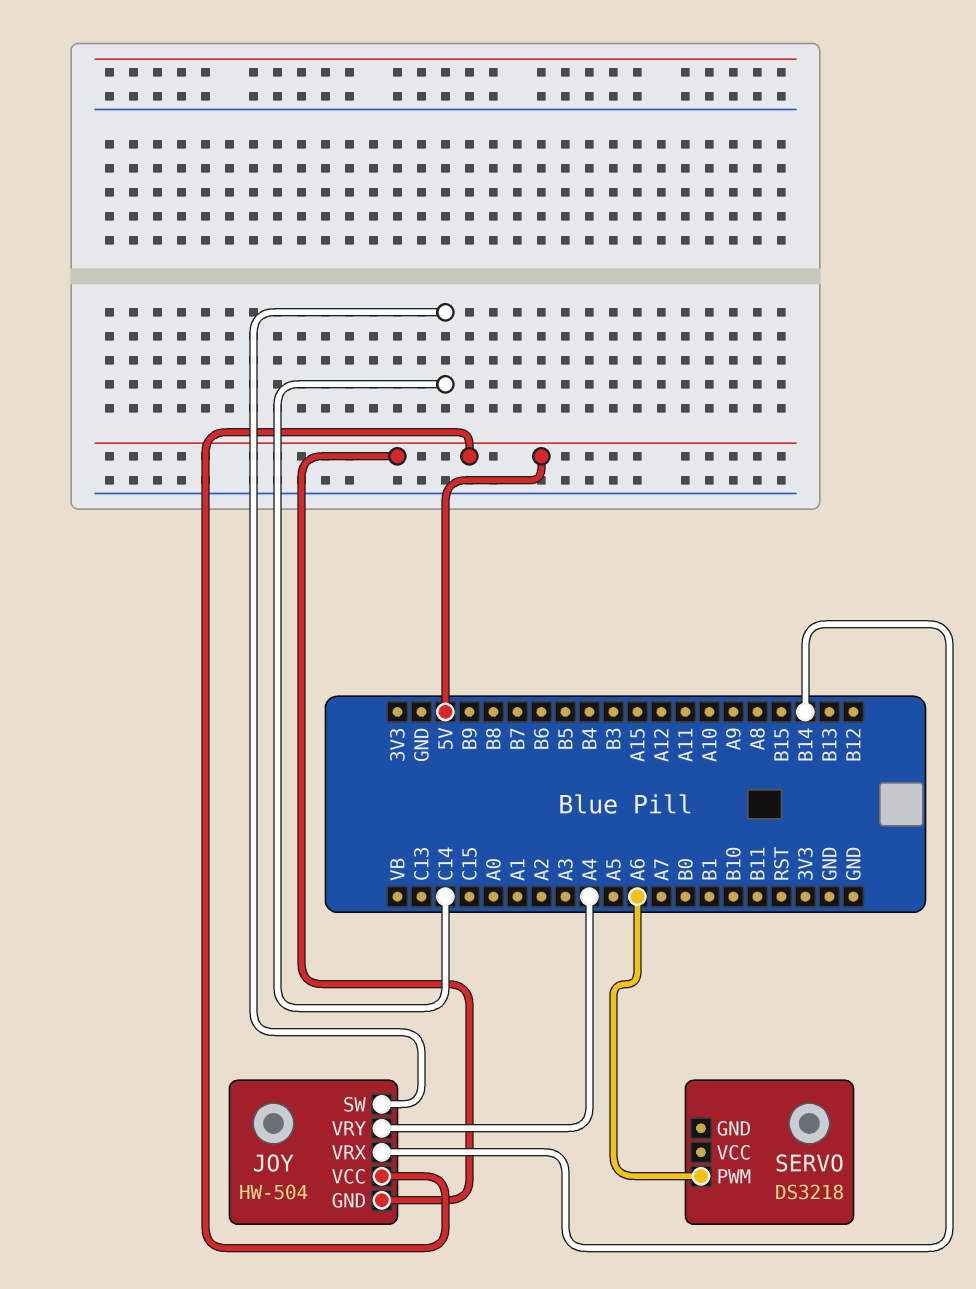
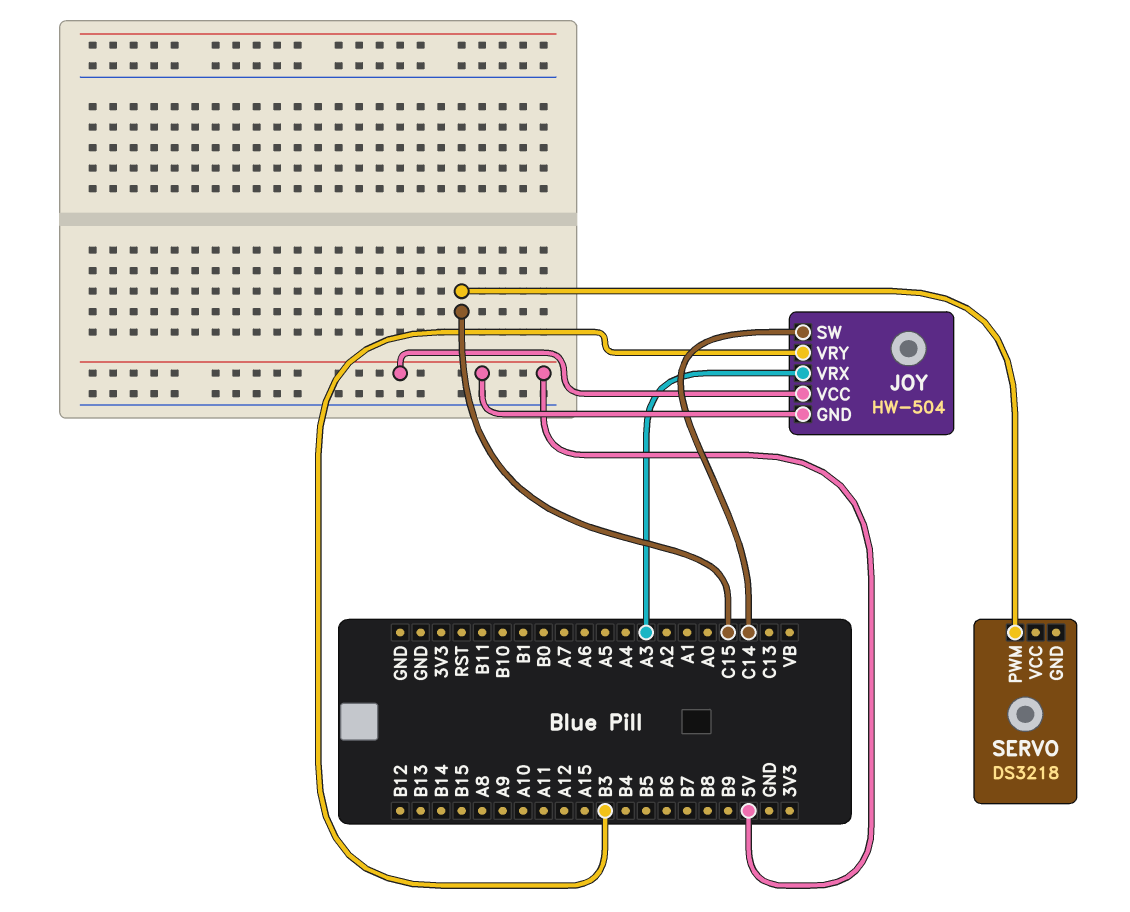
JOY pin VRX: B14 -> A3
JOY pin VRY: A4 -> B3
SERVO pin PWM: A6 -> C15

